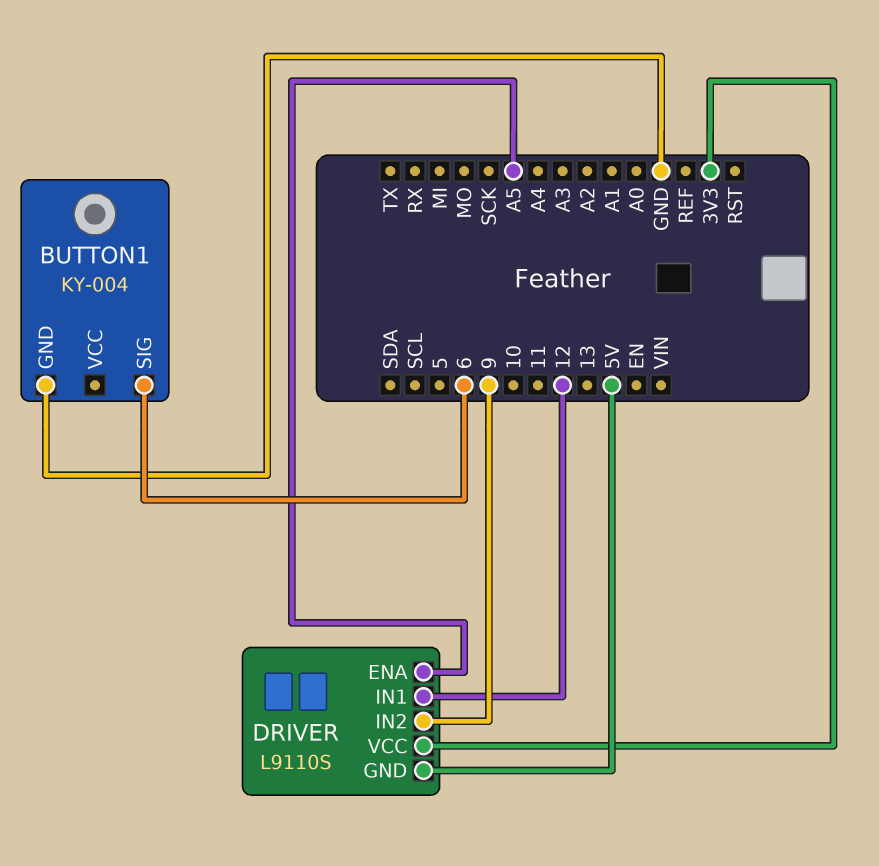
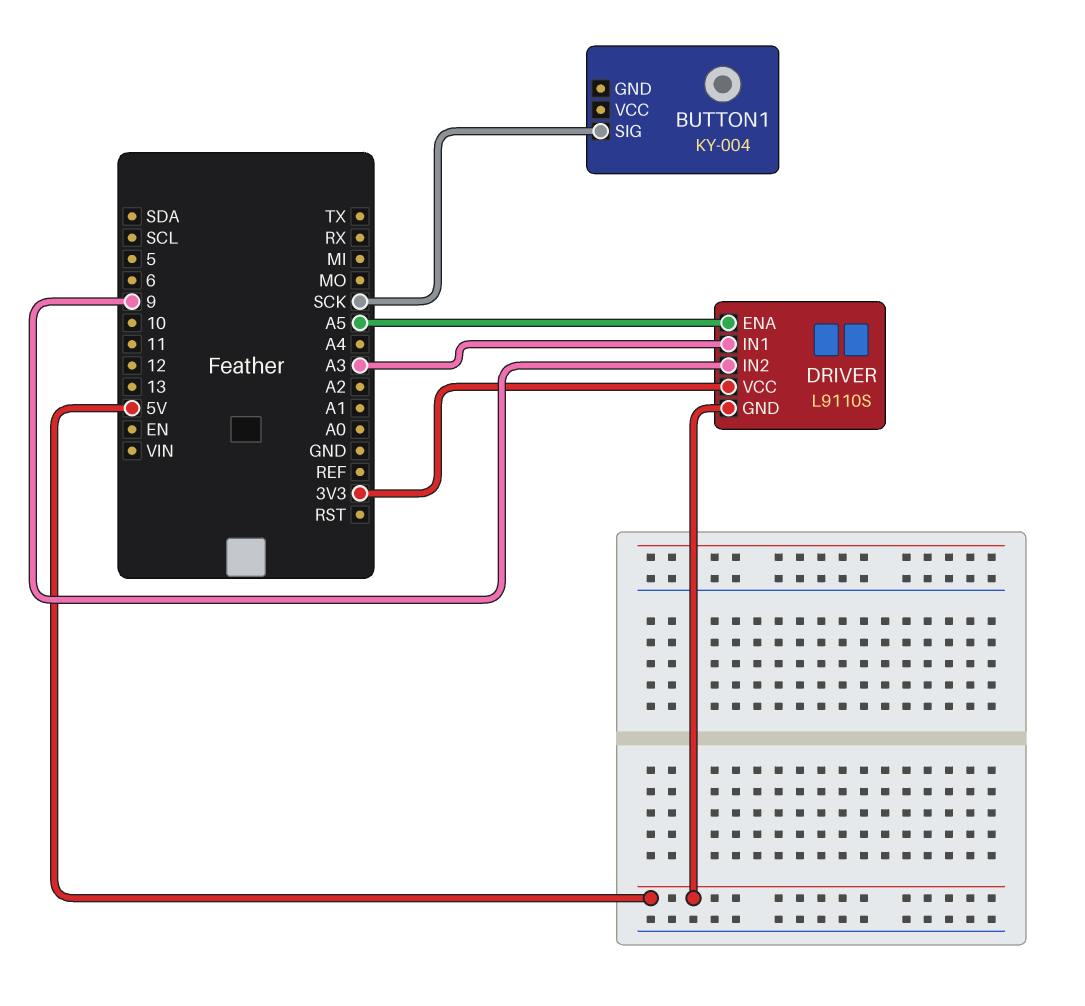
BUTTON1 pin GND: GND -> none
BUTTON1 pin SIG: 6 -> SCK
DRIVER pin IN1: 12 -> A3

